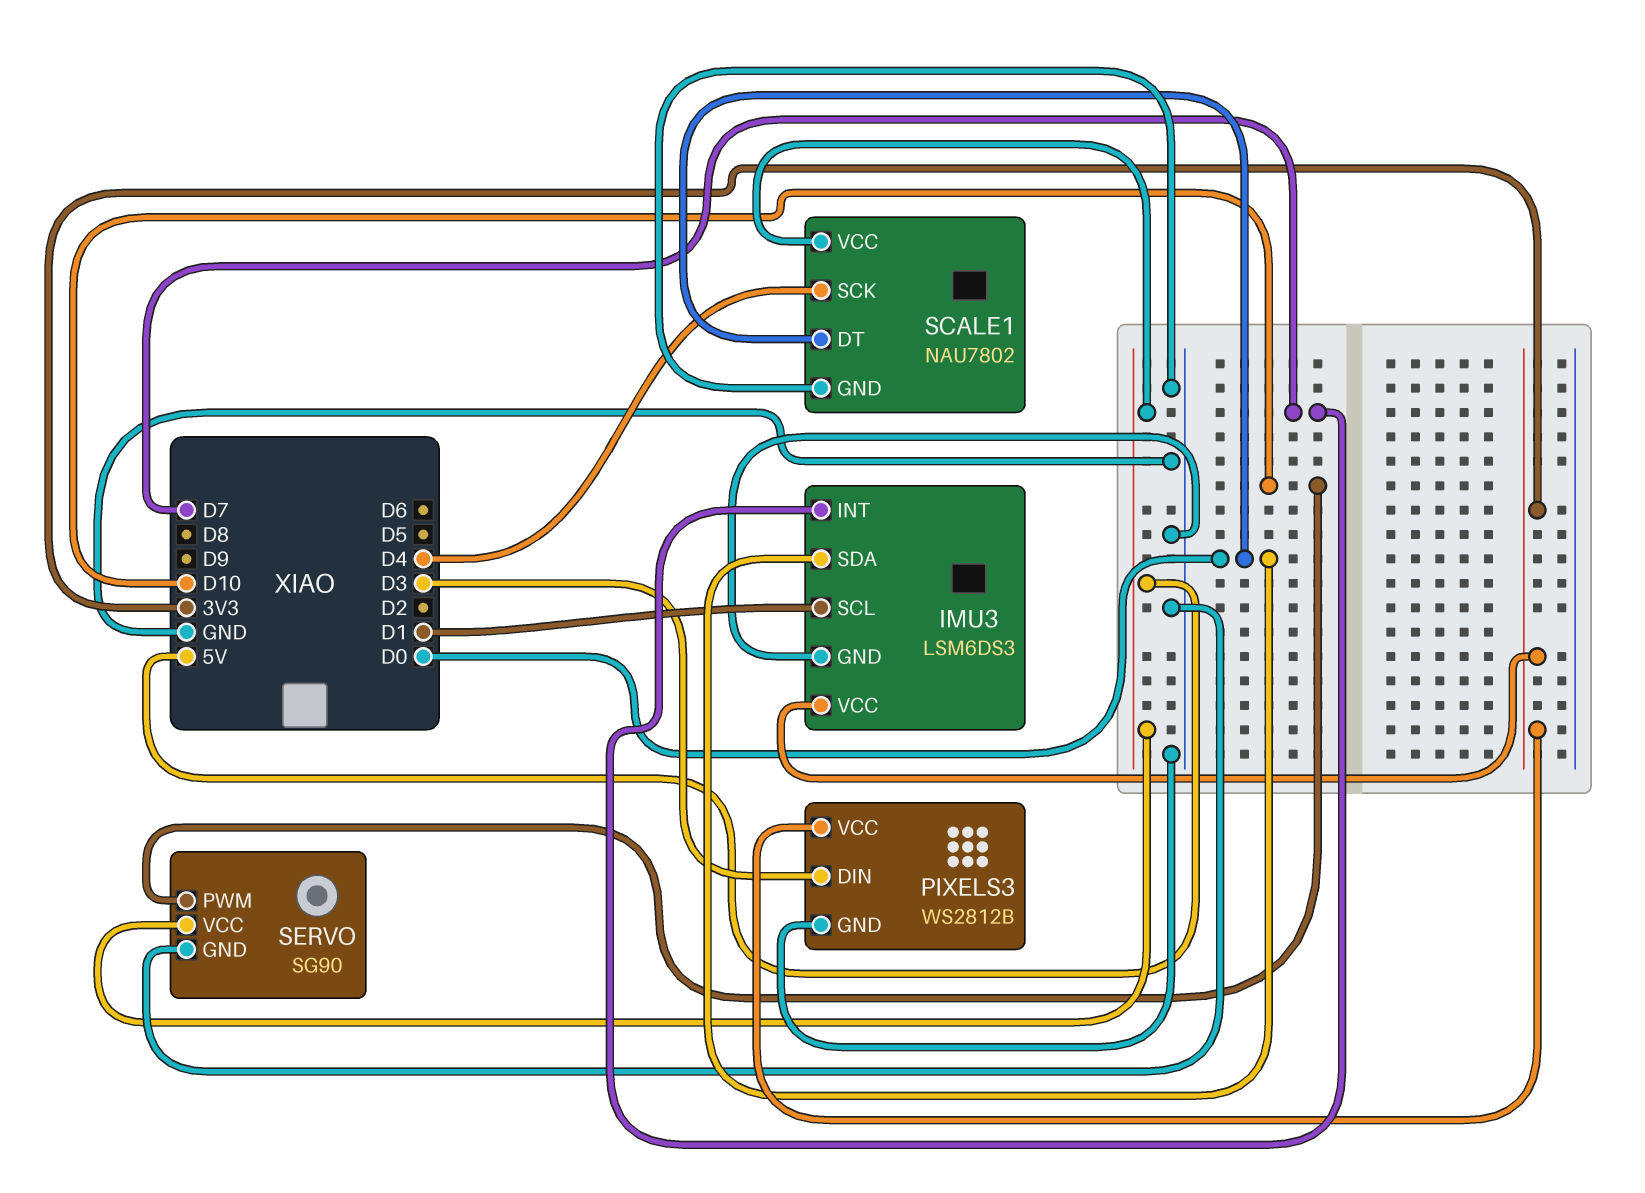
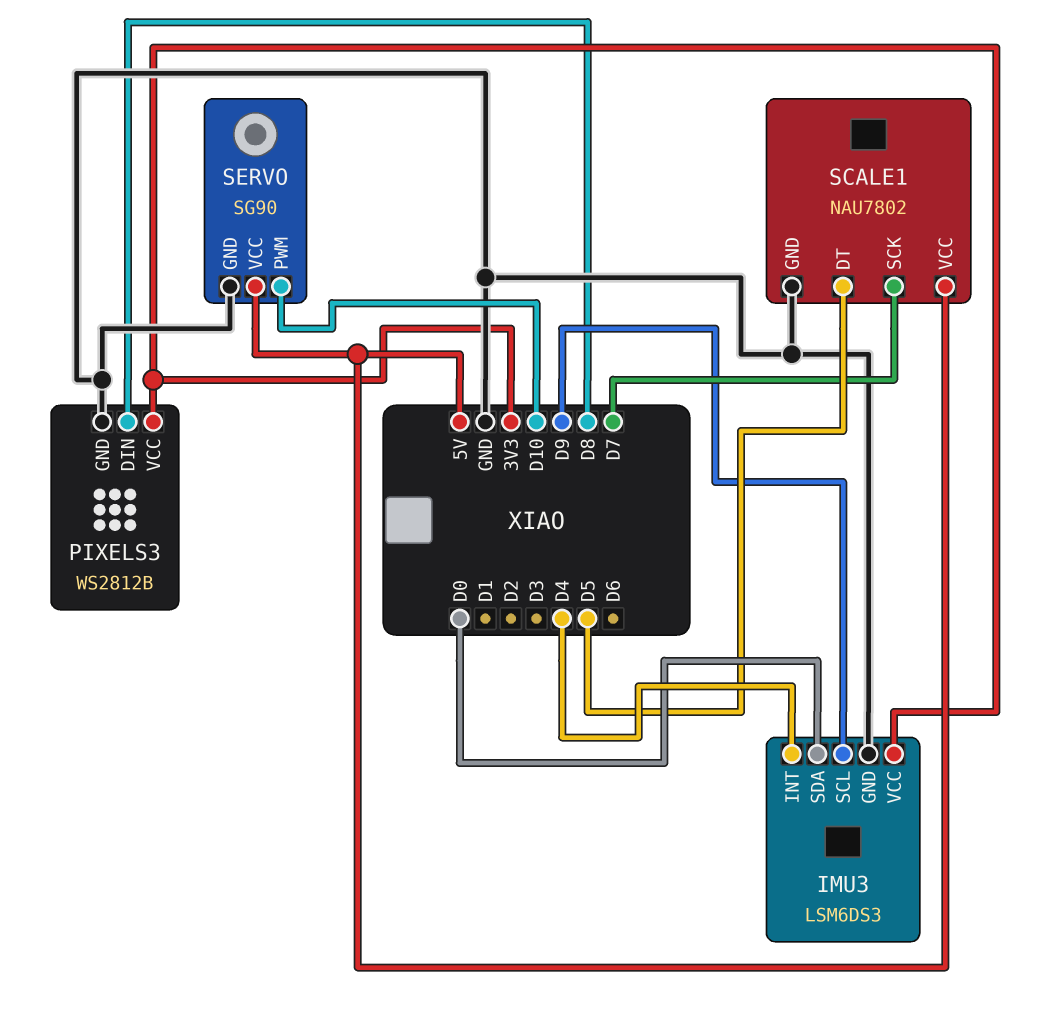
IMU3 pin INT: D7 -> D4
IMU3 pin SCL: D1 -> D9
PIXELS3 pin DIN: D3 -> D8
SCALE1 pin DT: D0 -> D5
SCALE1 pin SCK: D4 -> D7

